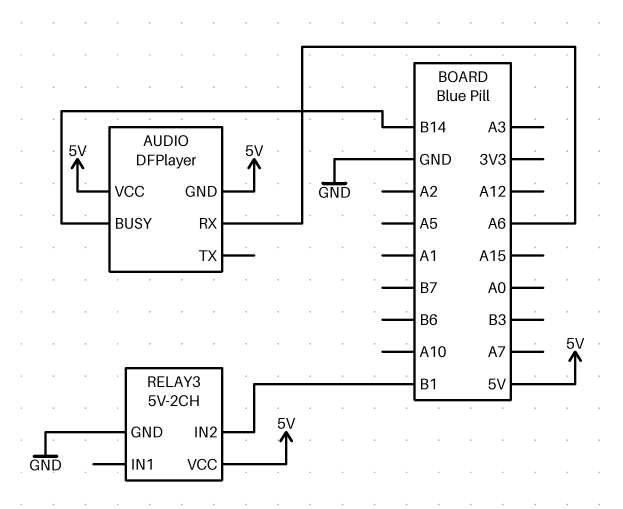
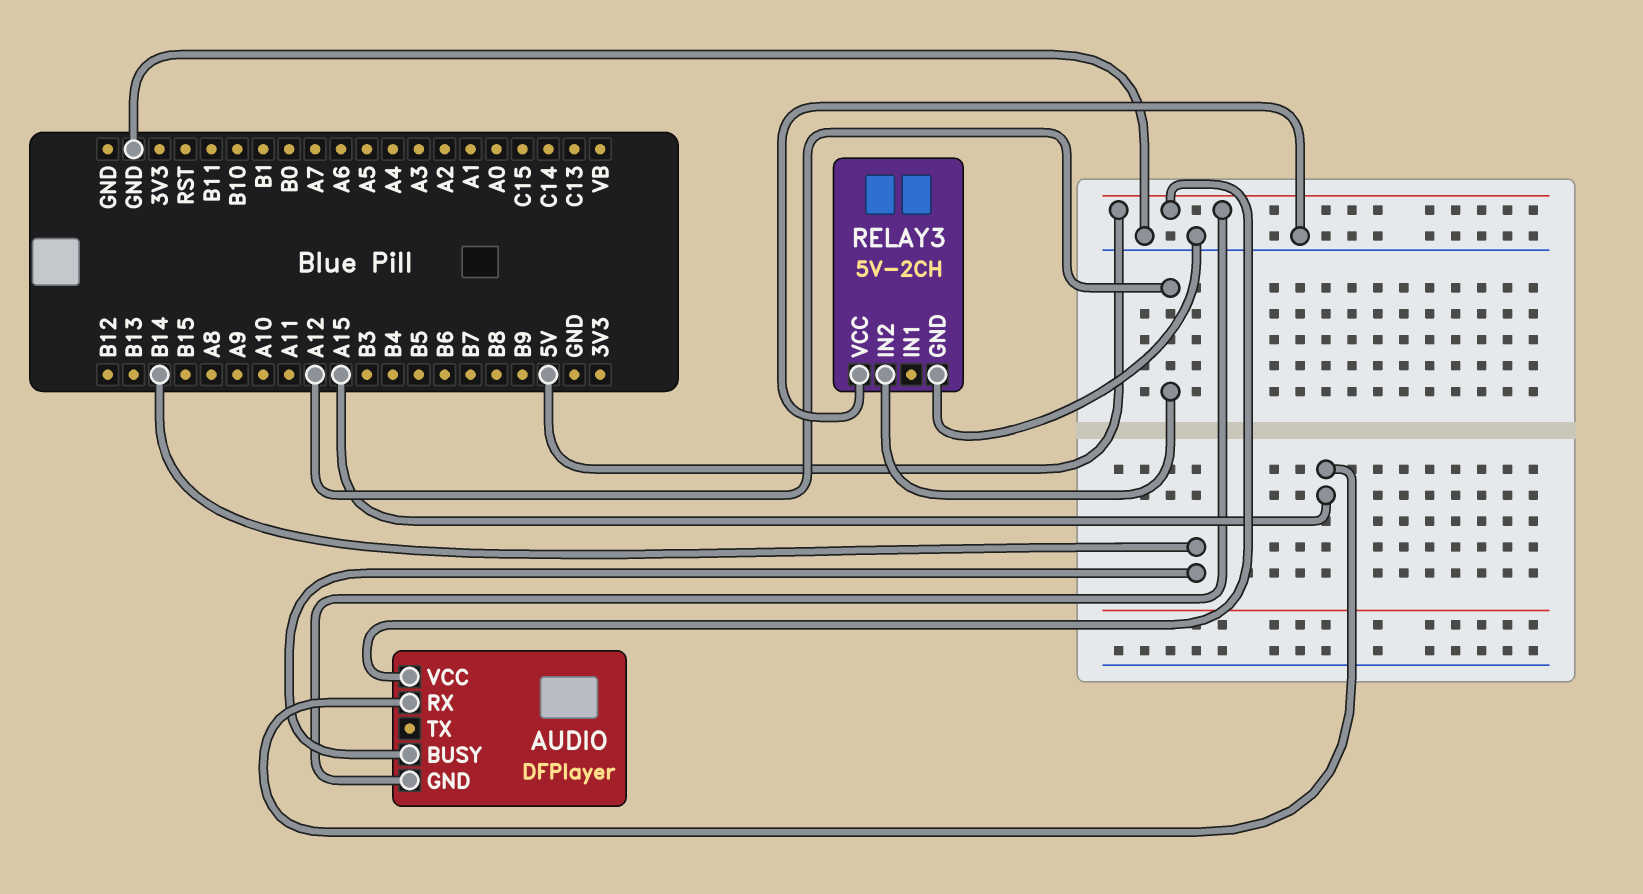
AUDIO pin RX: A6 -> A15
RELAY3 pin IN2: B1 -> A12
RELAY3 pin VCC: 5V -> GND

